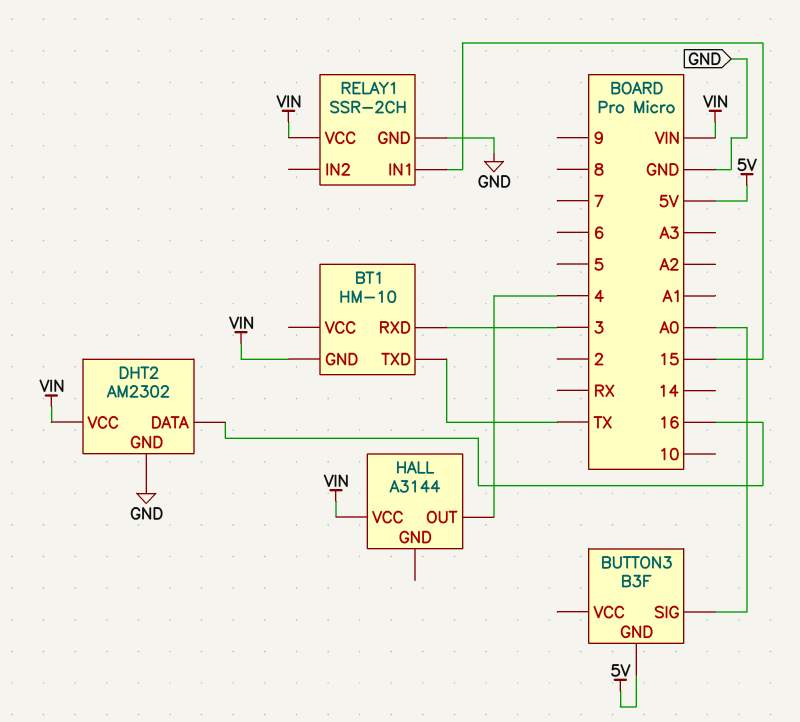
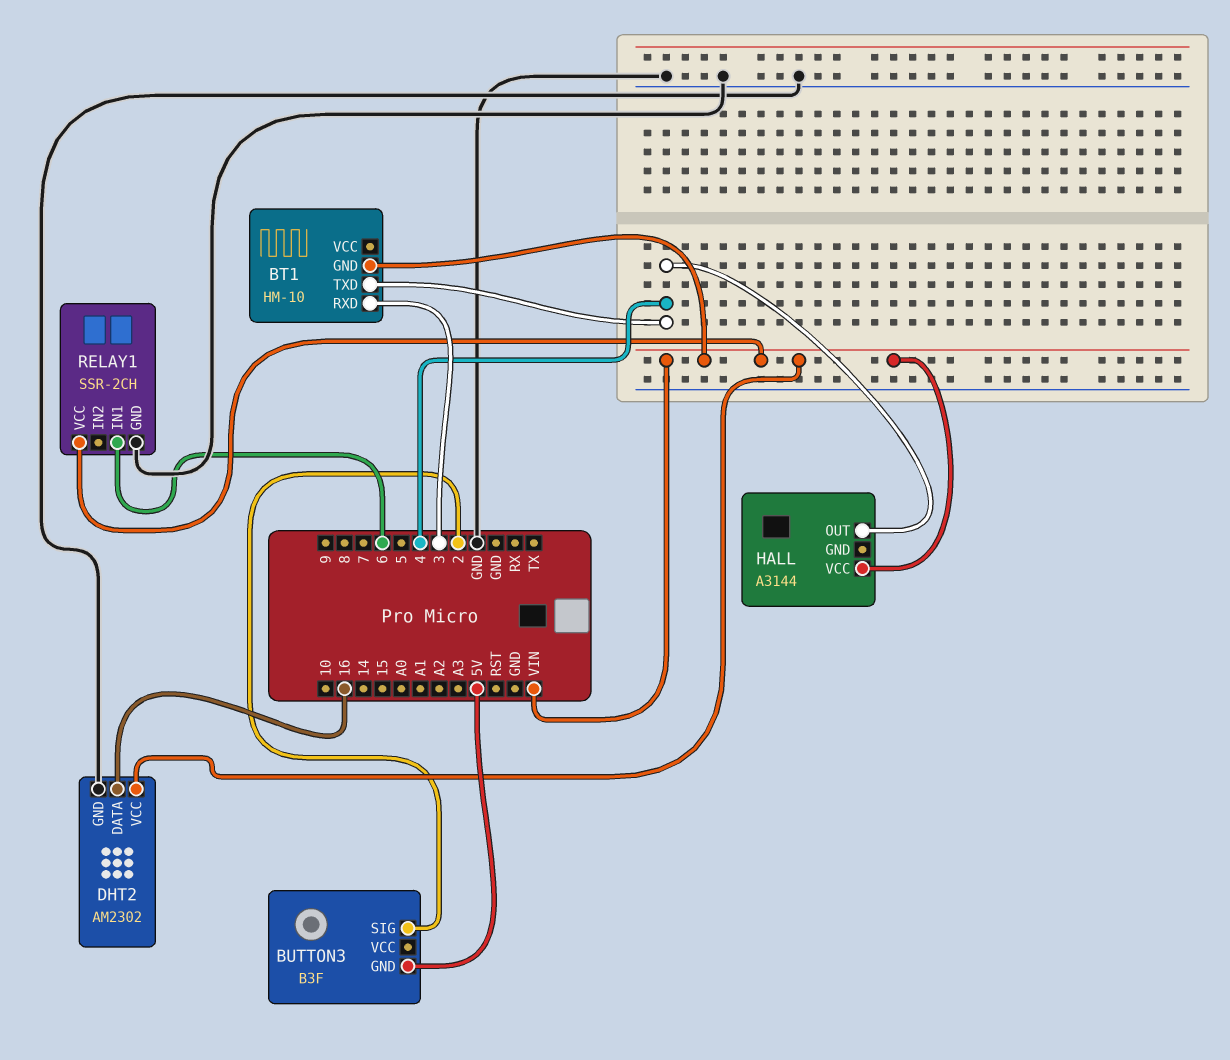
BT1 pin TXD: TX -> 4
BUTTON3 pin SIG: A0 -> 2
RELAY1 pin IN1: 15 -> 6

